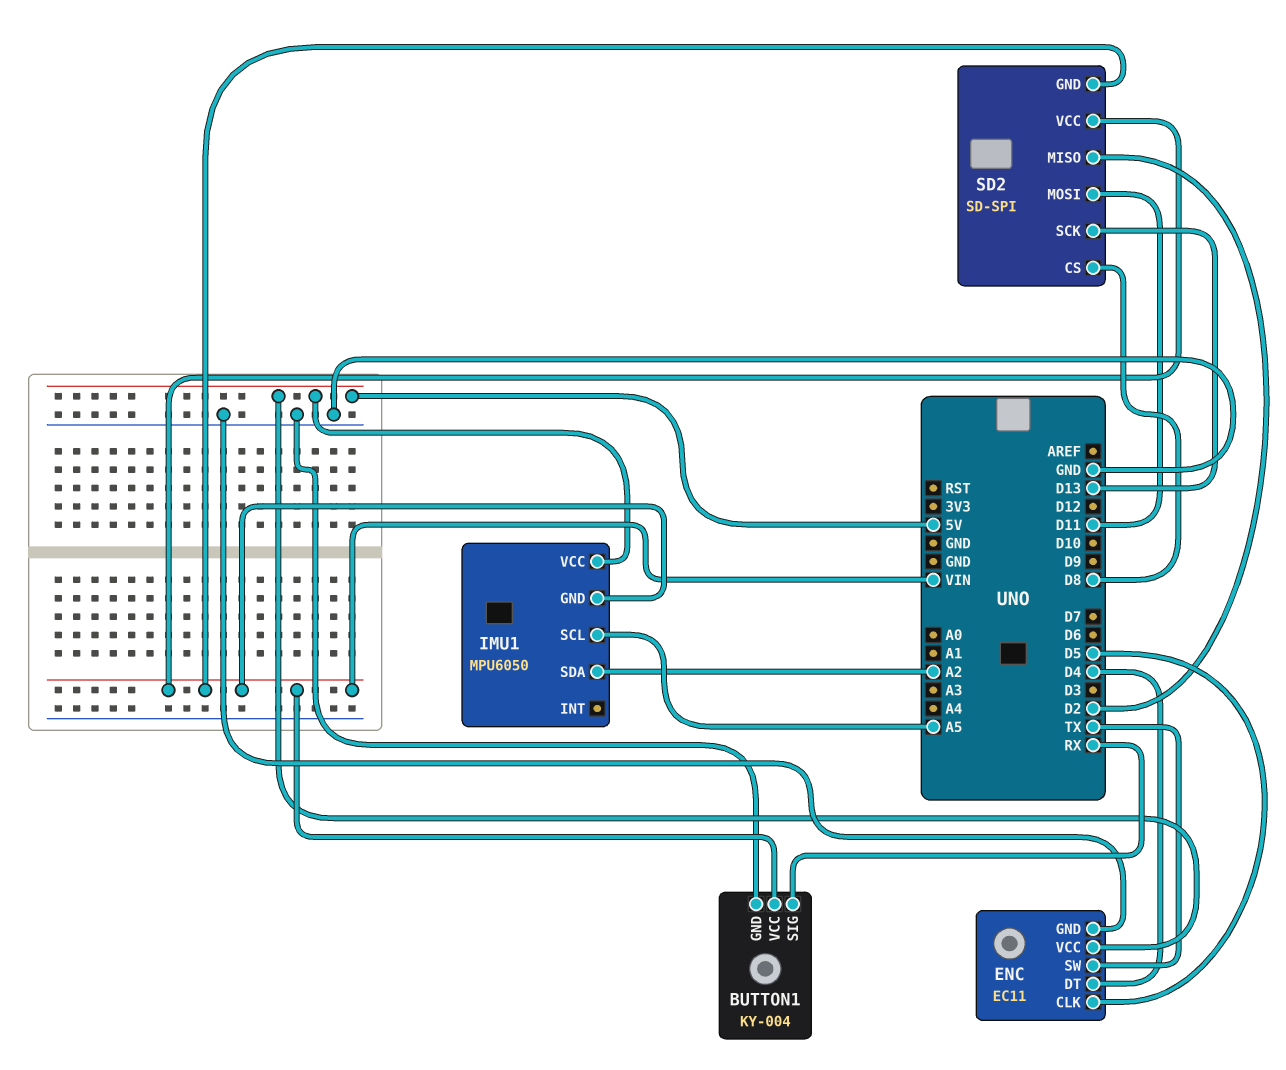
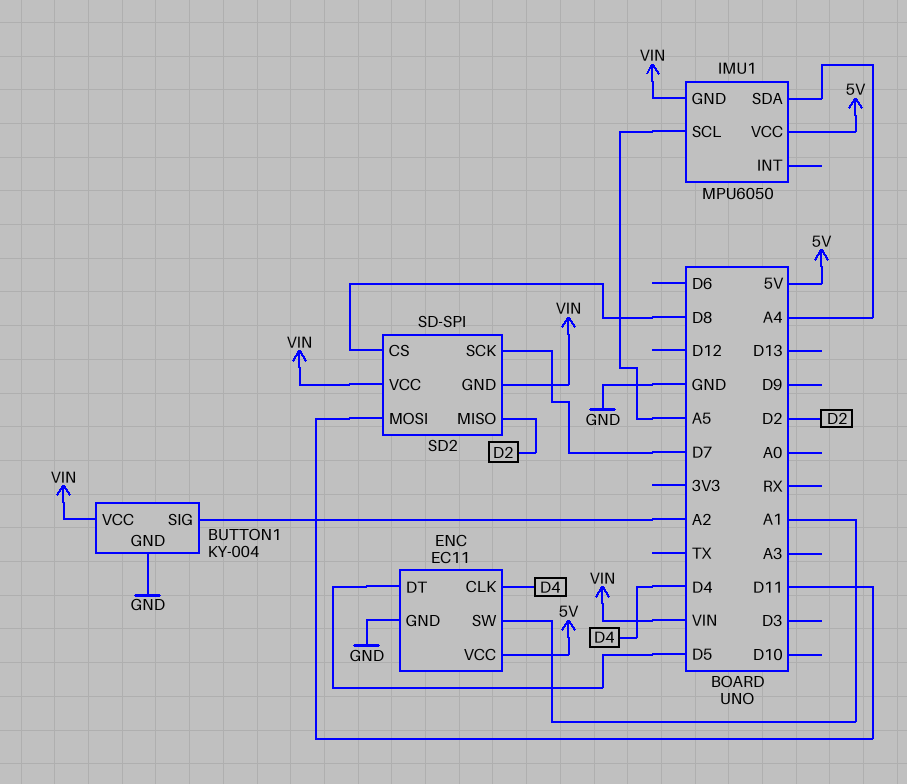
BUTTON1 pin SIG: RX -> A2
ENC pin CLK: D5 -> D4
ENC pin DT: D4 -> D5
ENC pin SW: TX -> A1
IMU1 pin SDA: A2 -> A4
SD2 pin SCK: D13 -> D7

